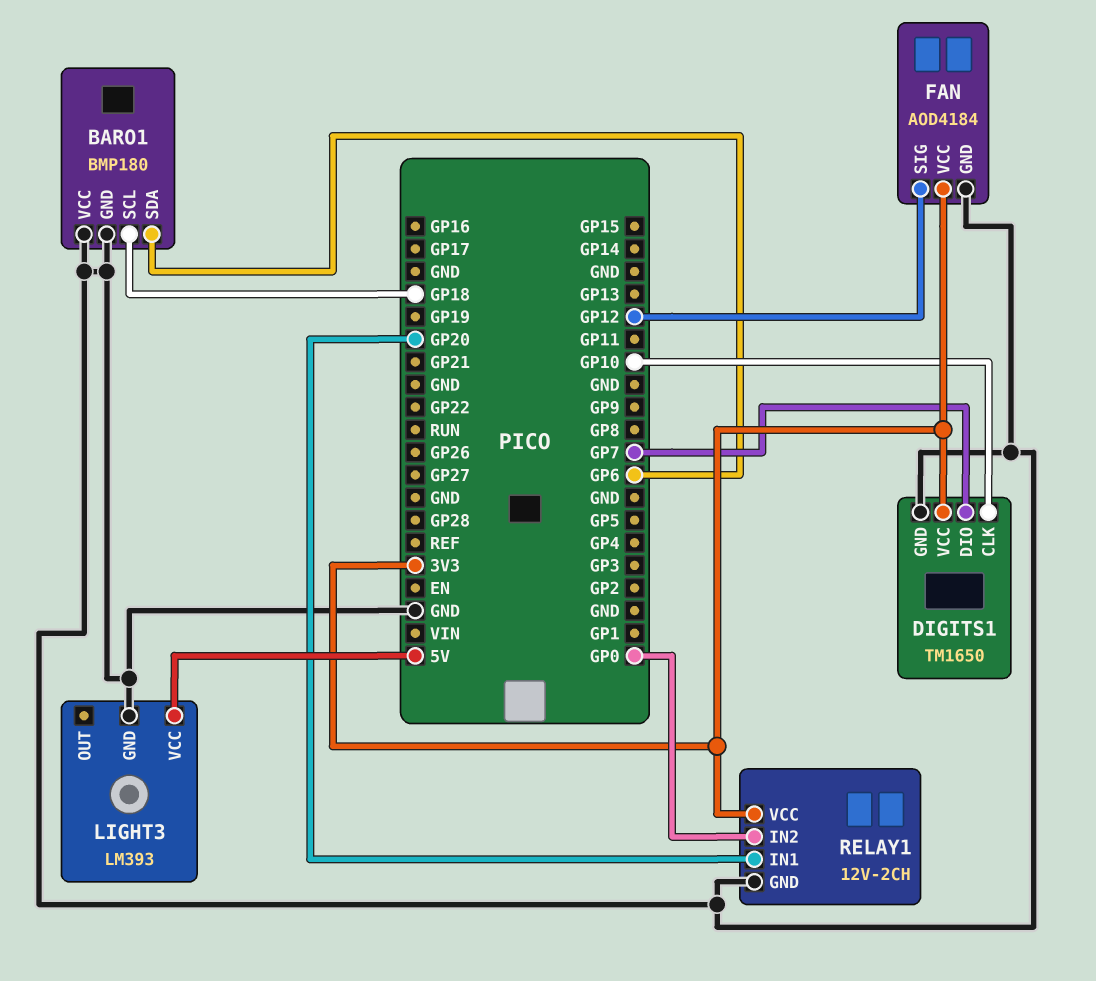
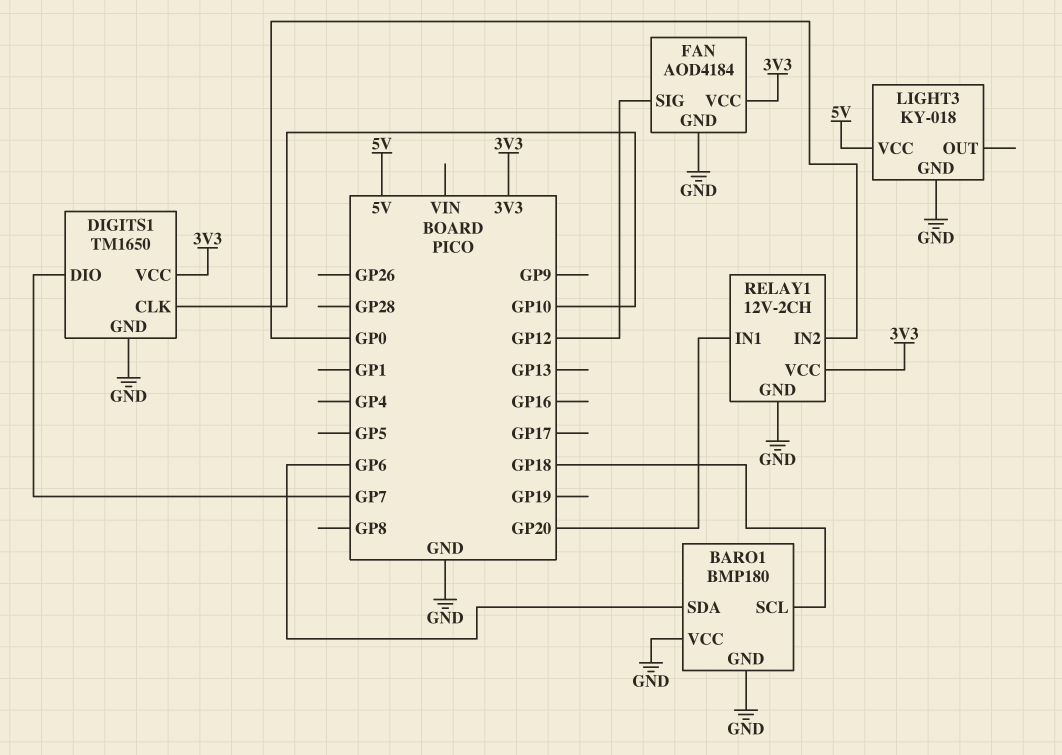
LIGHT3: LM393 -> KY-018

